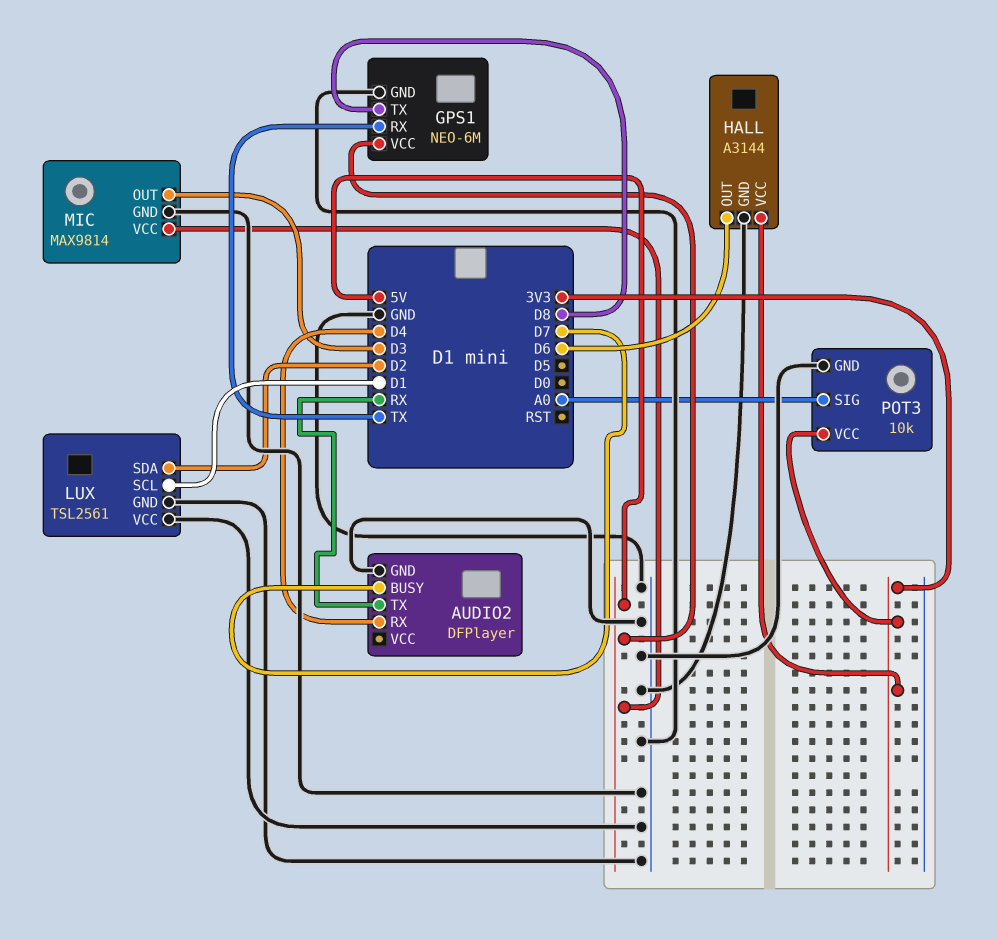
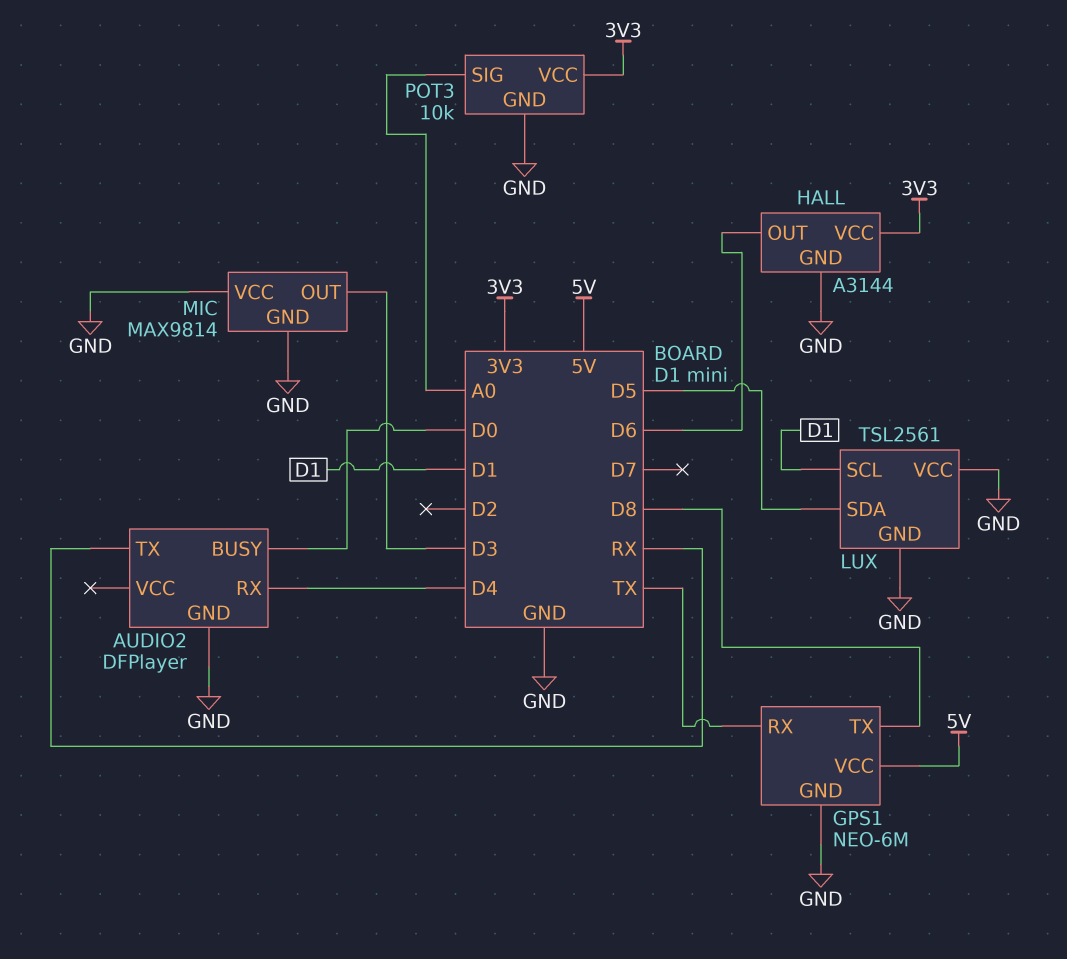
AUDIO2 pin BUSY: D7 -> D0
LUX pin SDA: D2 -> D5
MIC pin VCC: 5V -> GND

